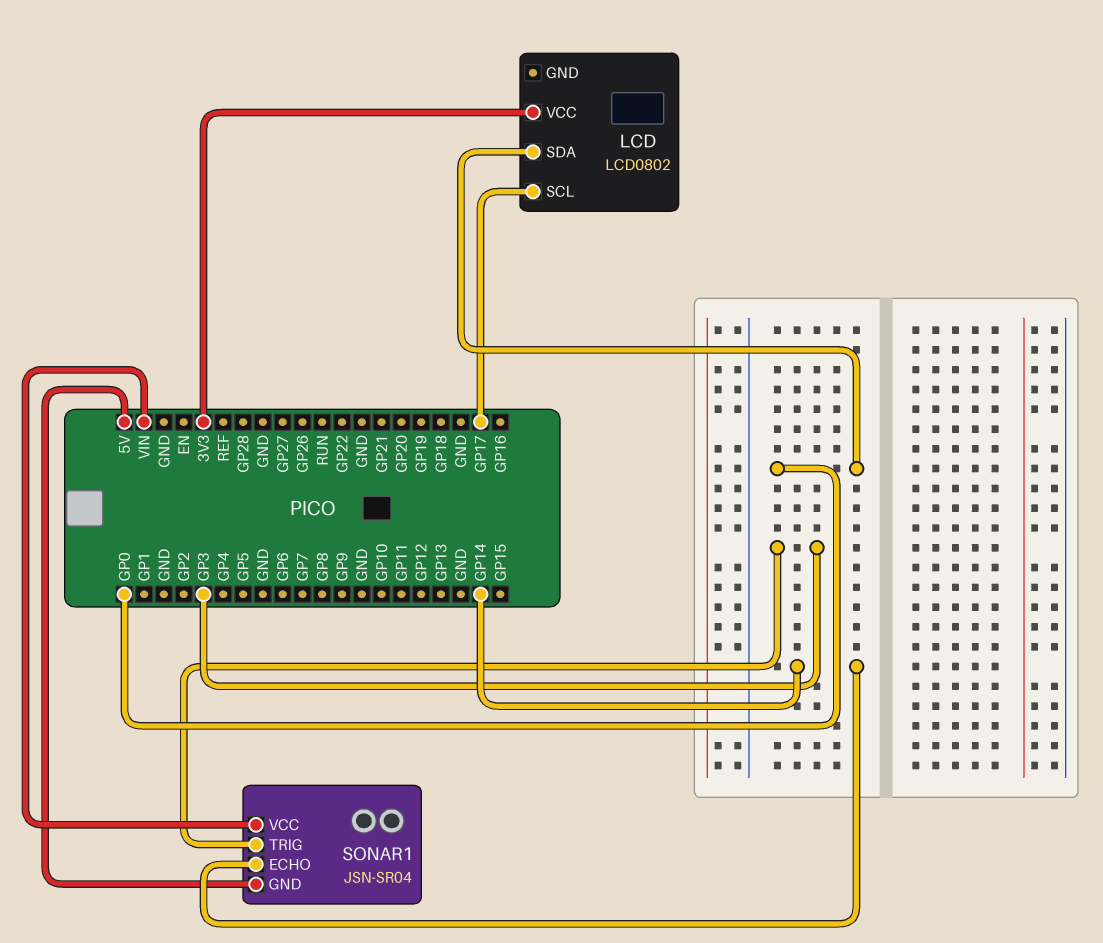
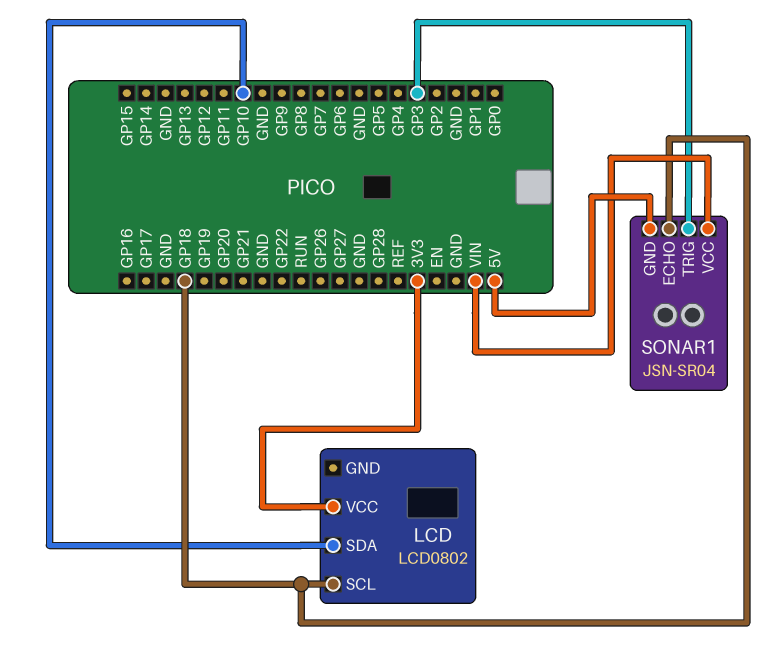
LCD pin SCL: GP17 -> GP18
LCD pin SDA: GP0 -> GP10
SONAR1 pin ECHO: GP14 -> GP18

